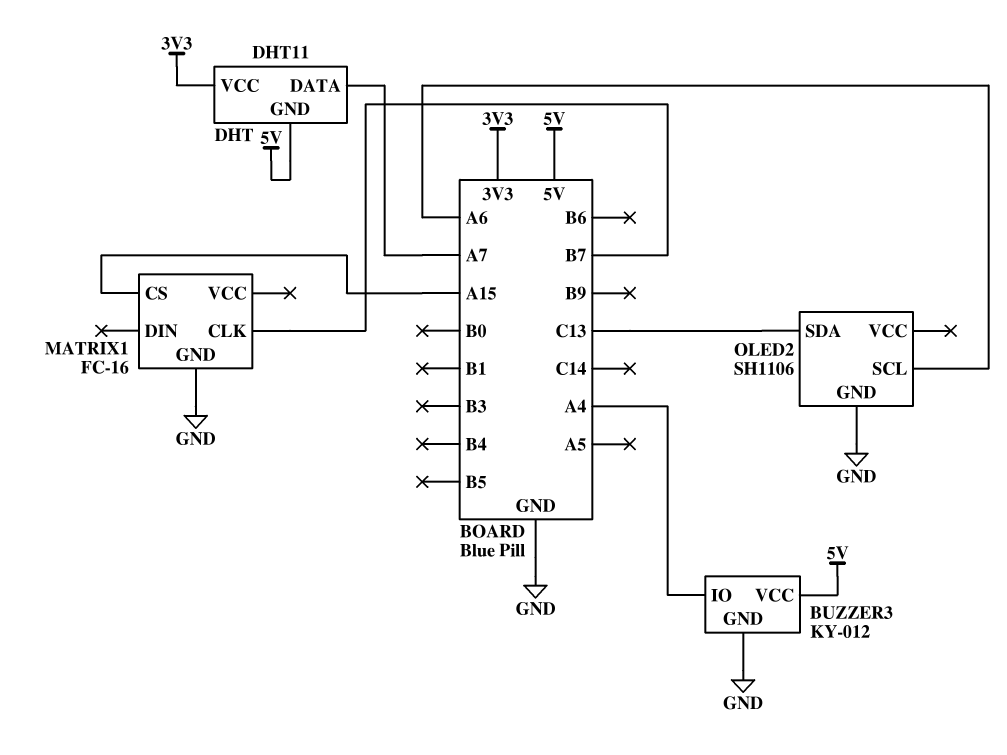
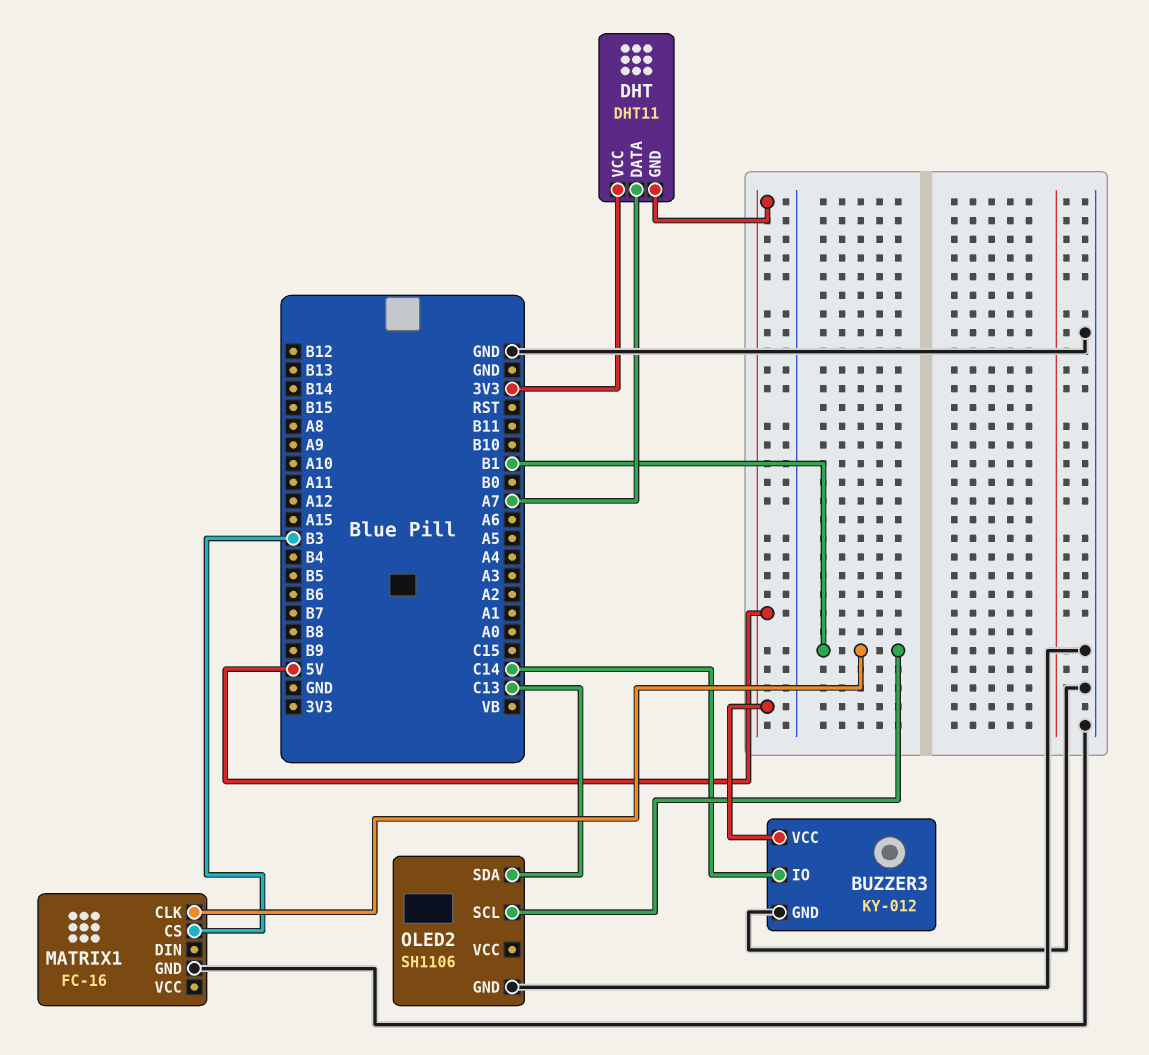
BUZZER3 pin IO: A4 -> C14
MATRIX1 pin CLK: B7 -> B1
MATRIX1 pin CS: A15 -> B3
OLED2 pin SCL: A6 -> B1

